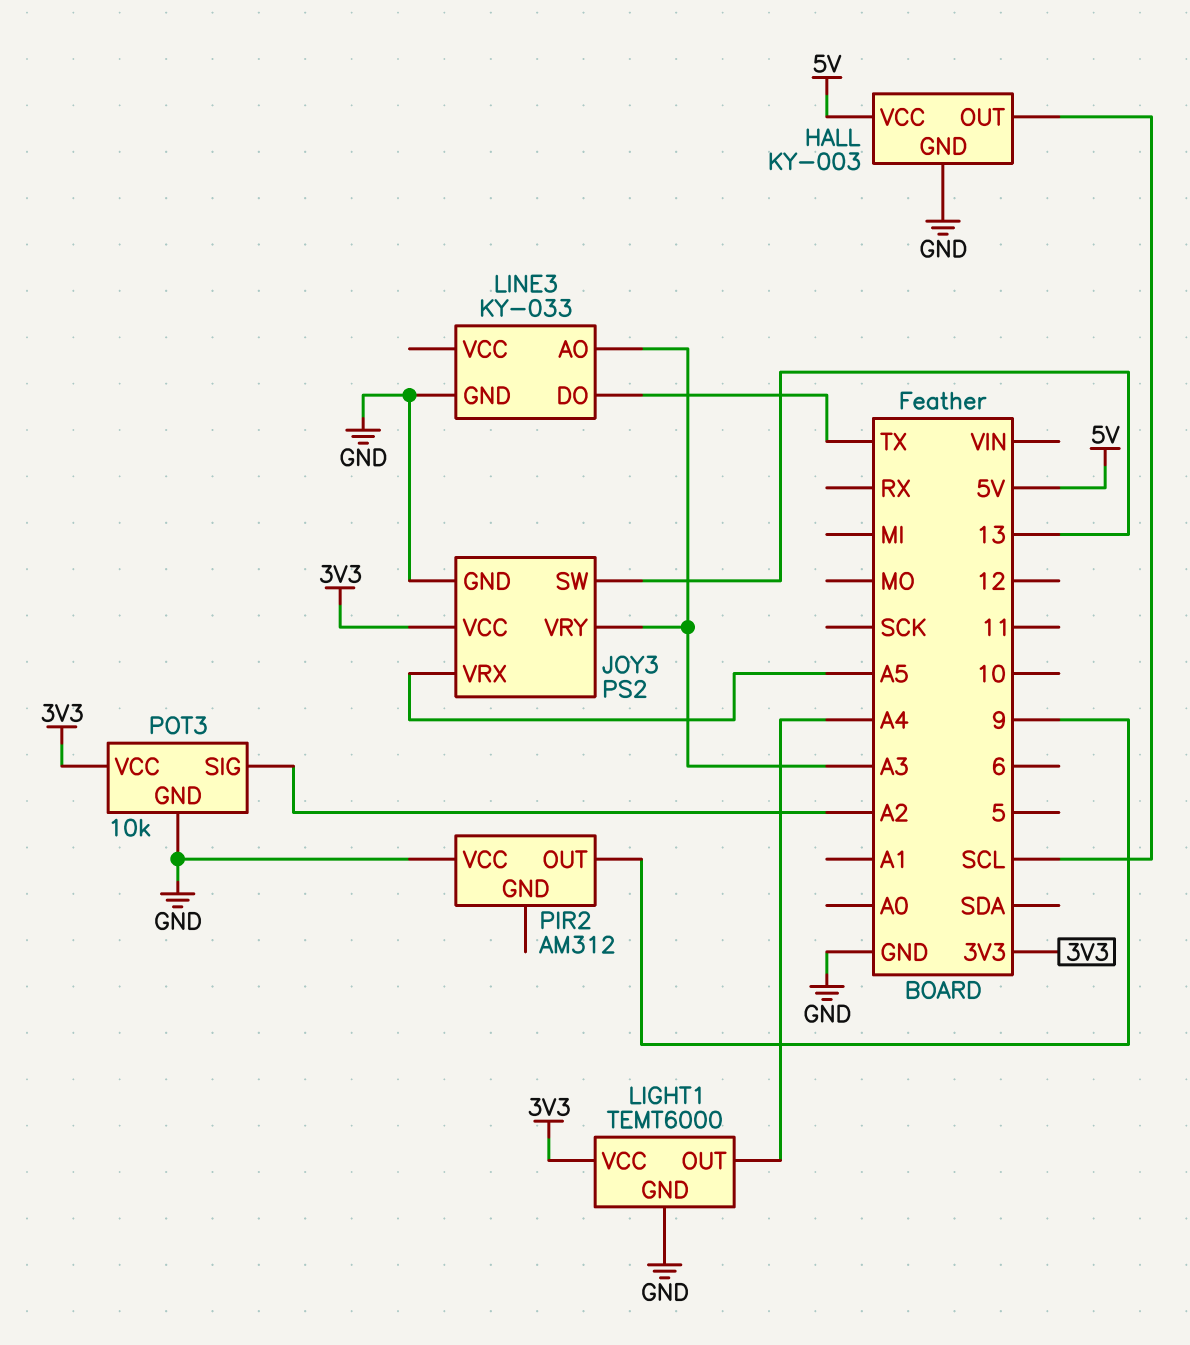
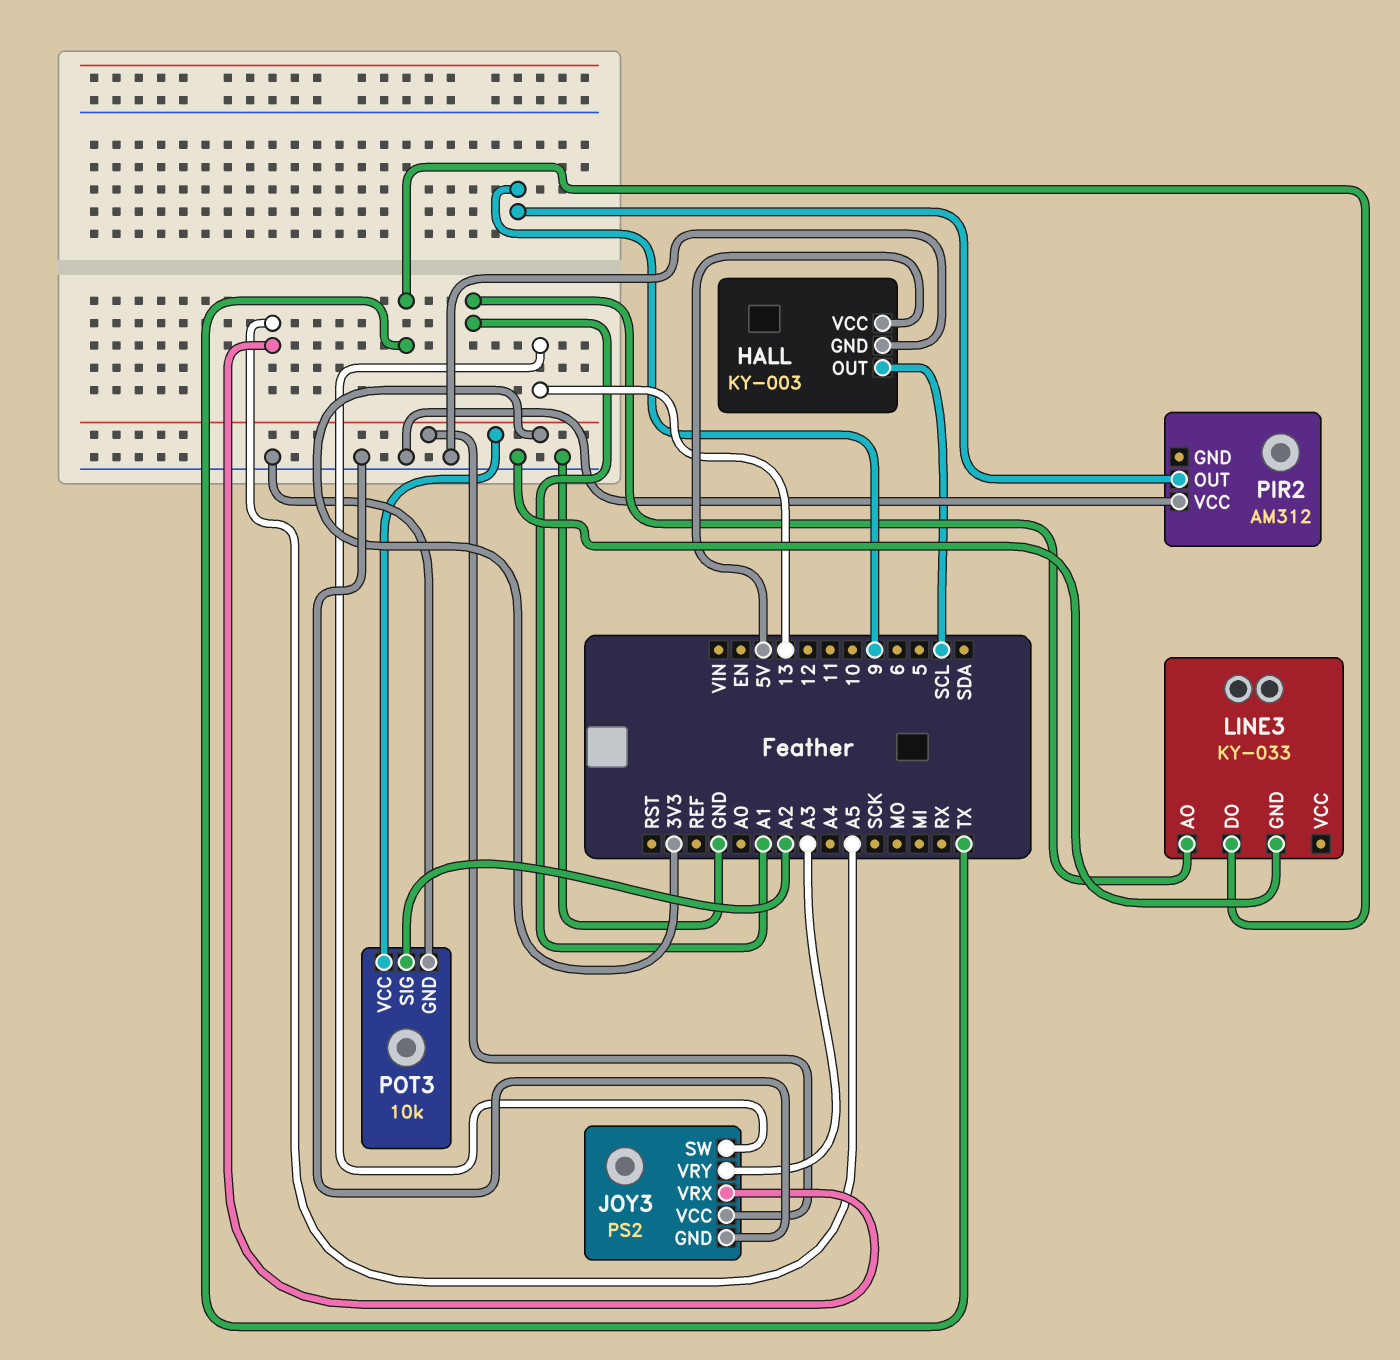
LIGHT1: TEMT6000 -> none
LIGHT1 pin GND: GND -> none
LIGHT1 pin OUT: A4 -> none
LIGHT1 pin VCC: 3V3 -> none
LINE3 pin AO: A3 -> A1

